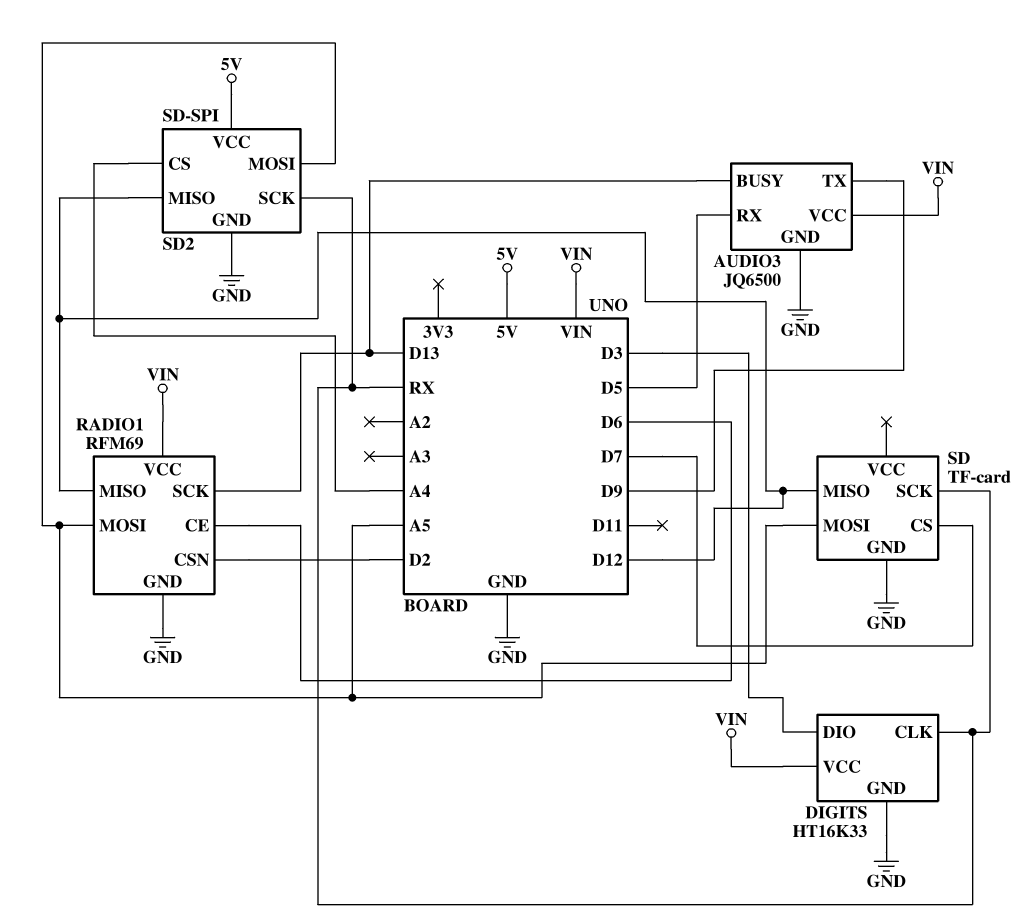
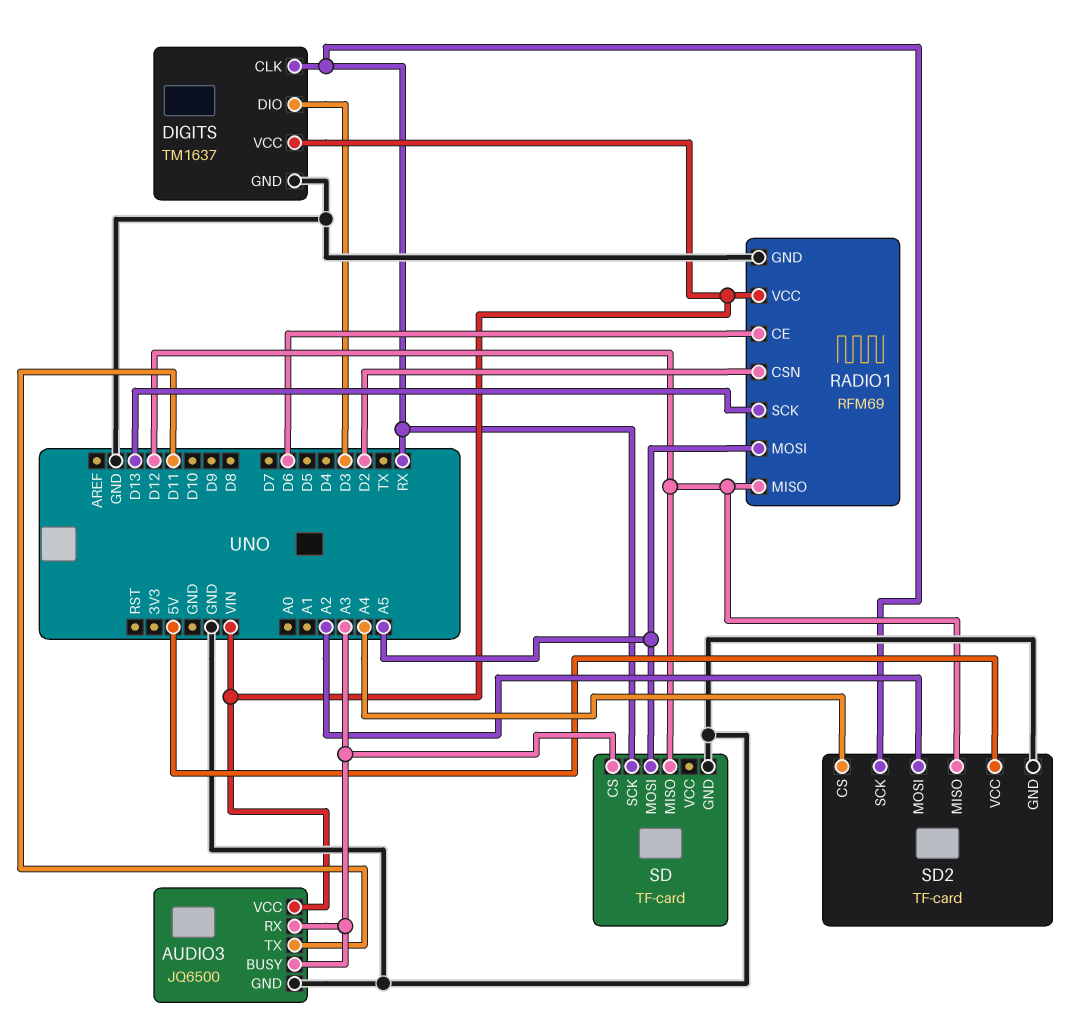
AUDIO3 pin BUSY: D13 -> A3
AUDIO3 pin RX: D5 -> A3
AUDIO3 pin TX: D9 -> D11
DIGITS: HT16K33 -> TM1637
SD pin CS: D7 -> A3
SD2: SD-SPI -> TF-card
SD2 pin MOSI: A5 -> A2

